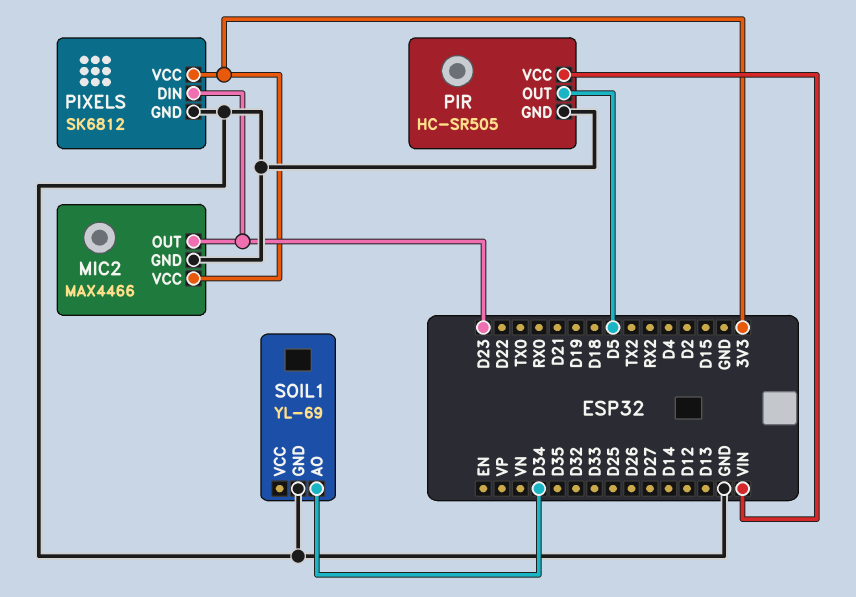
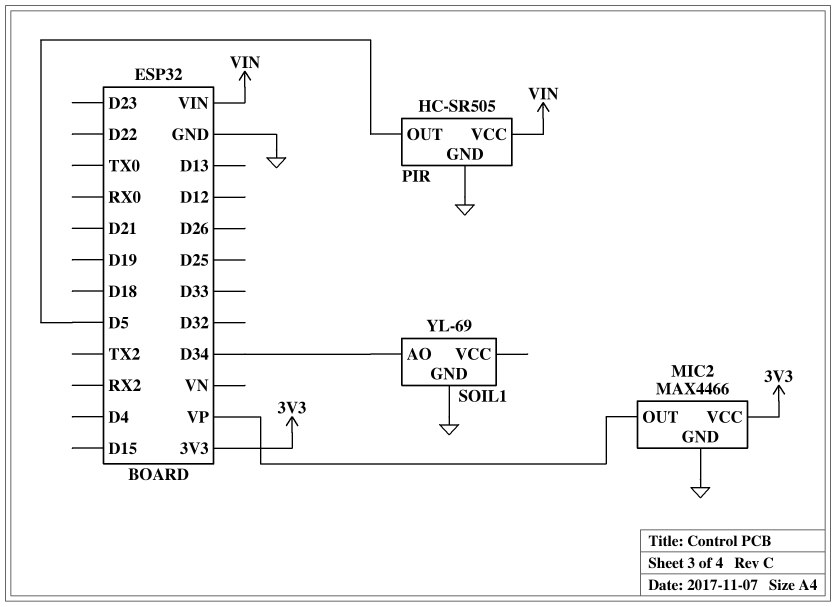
MIC2 pin OUT: D23 -> VP
PIXELS: SK6812 -> none
PIXELS pin DIN: D23 -> none
PIXELS pin GND: GND -> none
PIXELS pin VCC: 3V3 -> none

